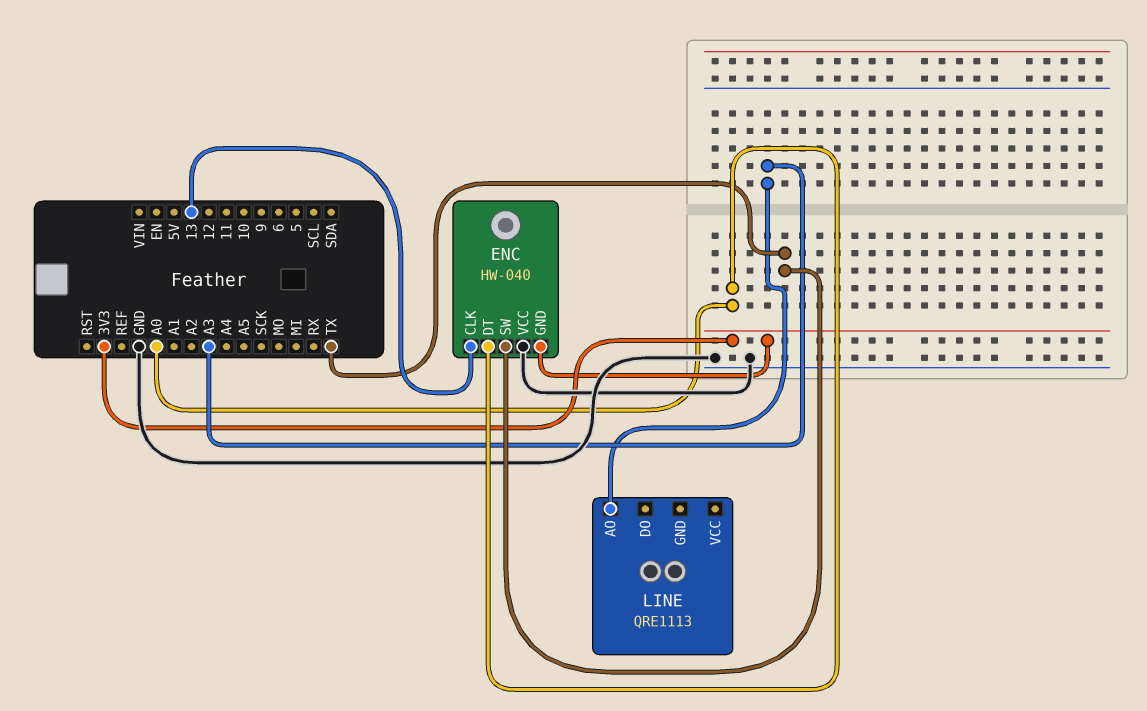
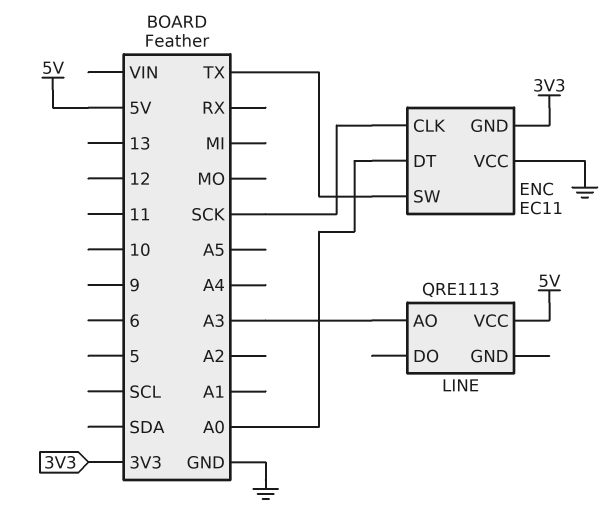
ENC: HW-040 -> EC11
ENC pin CLK: 13 -> SCK
LINE pin VCC: none -> 5V

